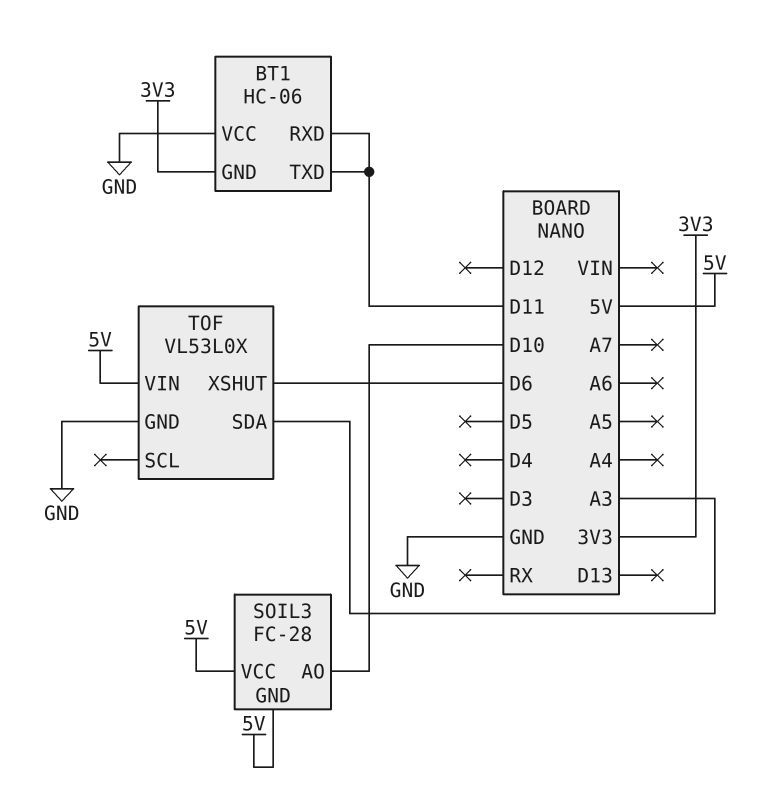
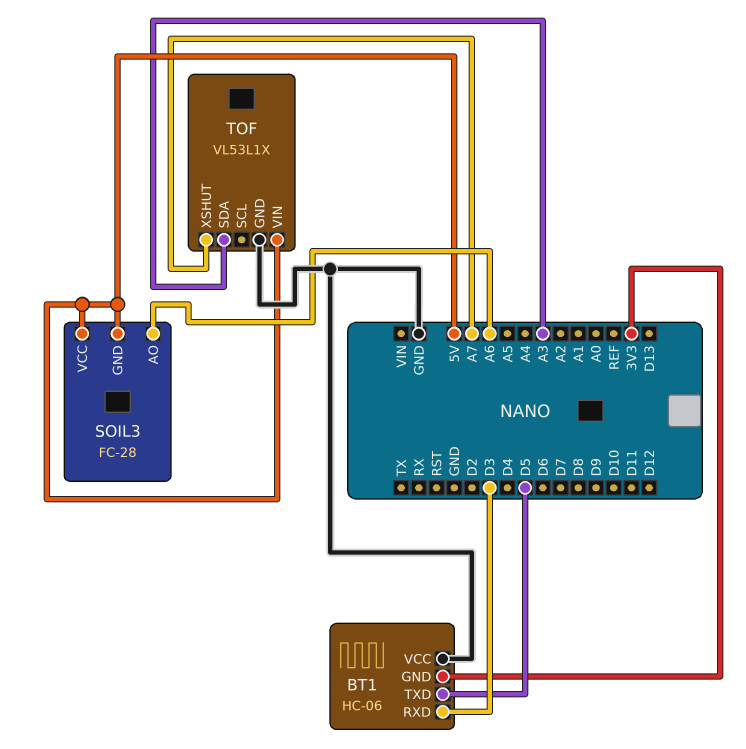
BT1 pin RXD: D11 -> D3
BT1 pin TXD: D11 -> D5
SOIL3 pin AO: D10 -> A6
TOF: VL53L0X -> VL53L1X
TOF pin XSHUT: D6 -> A7

